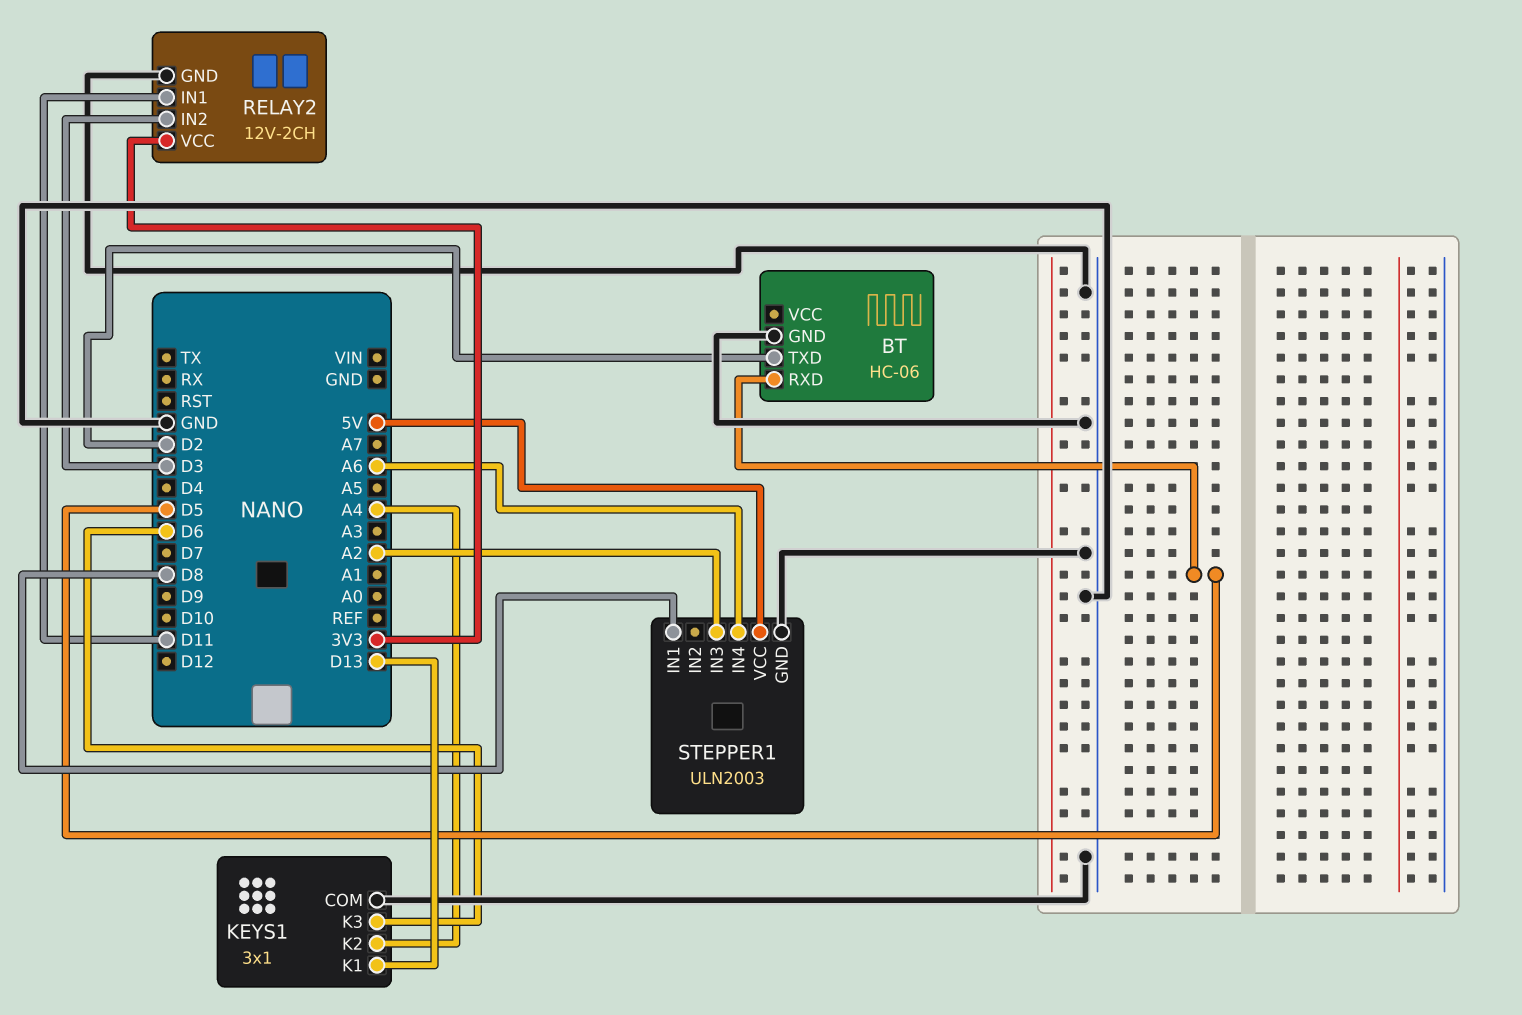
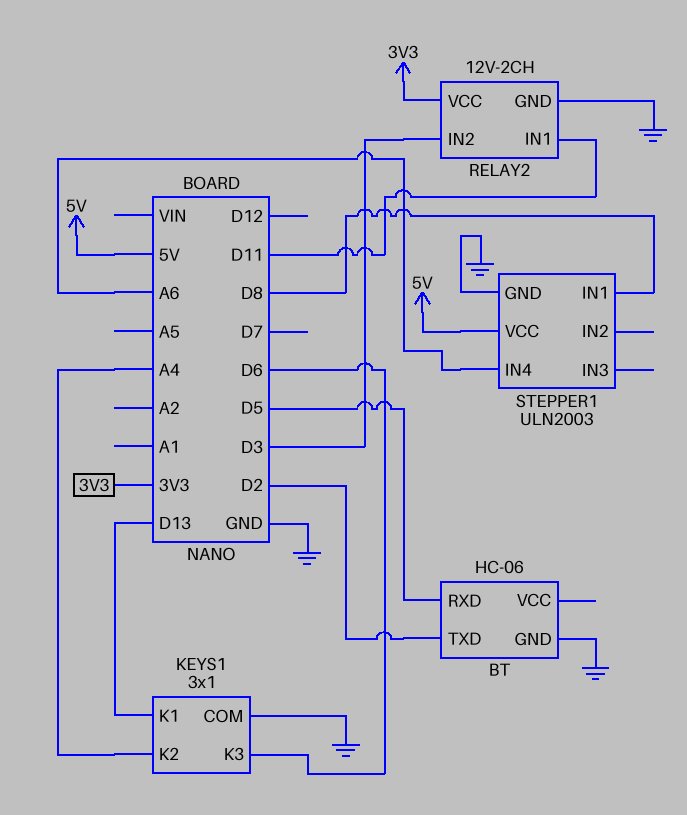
STEPPER1 pin IN3: A2 -> none

